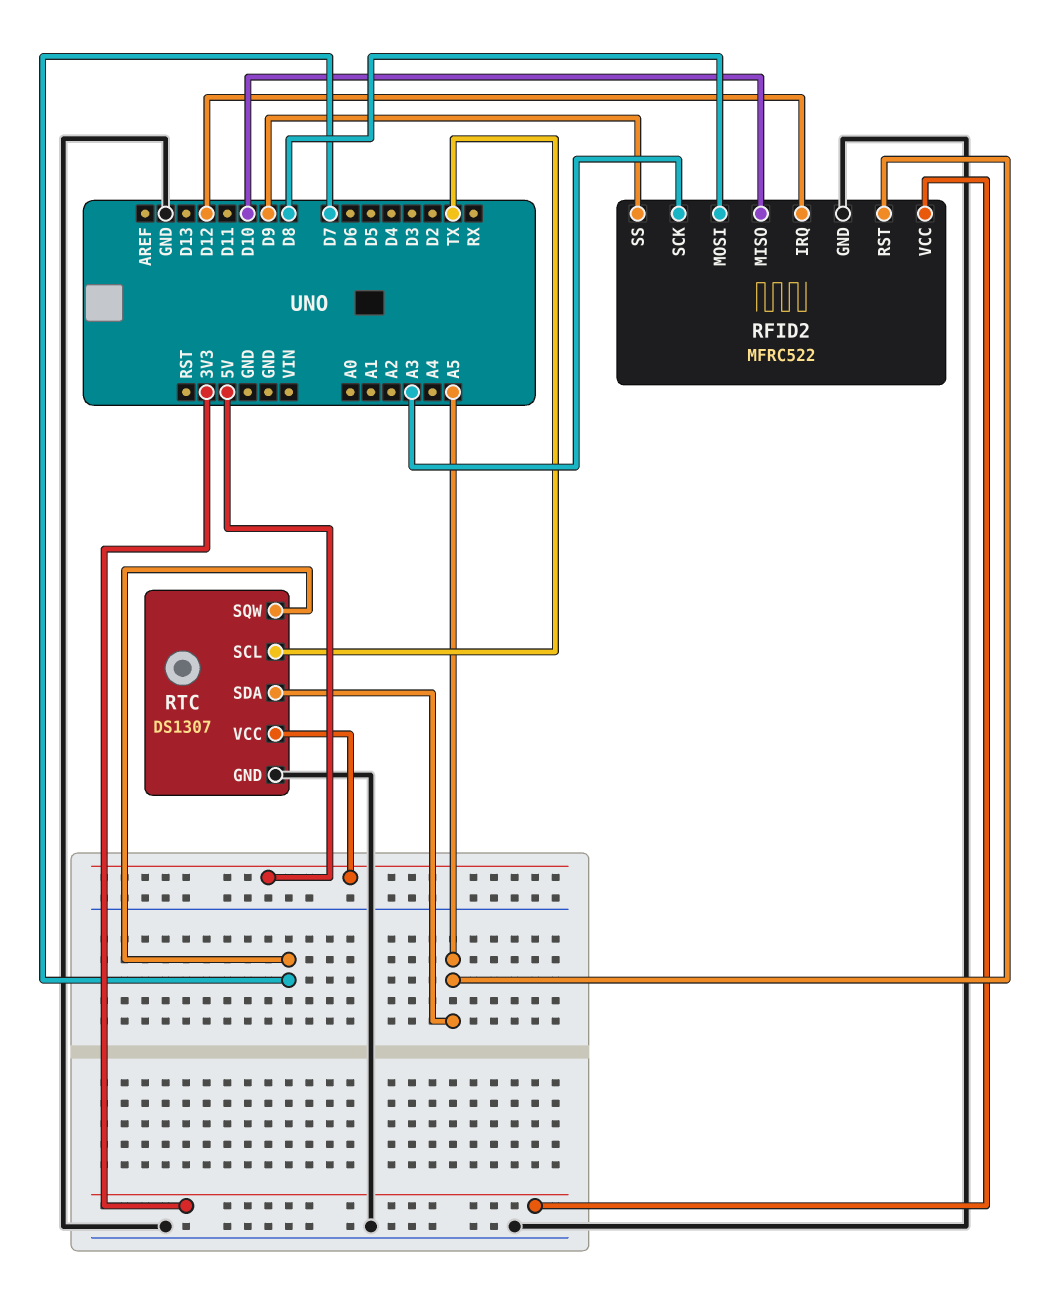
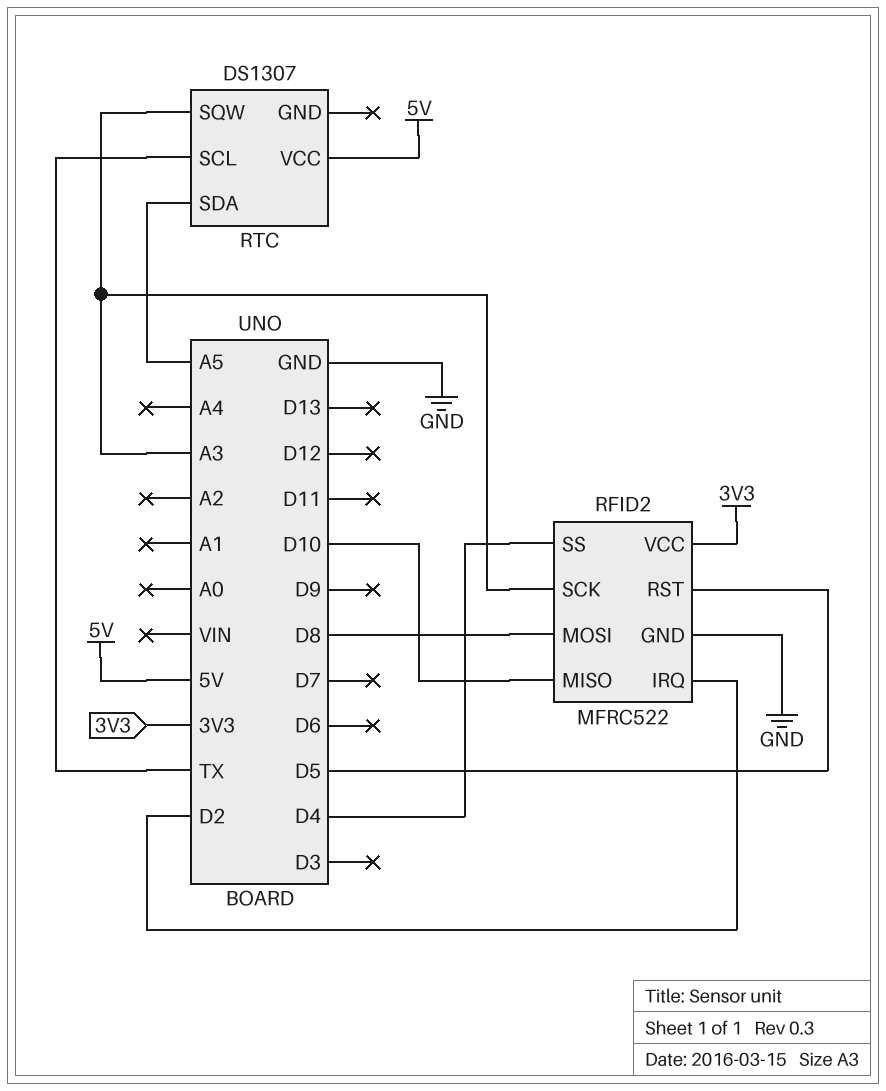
RFID2 pin IRQ: D12 -> D2
RFID2 pin RST: A5 -> D5
RFID2 pin SS: D9 -> D4
RTC pin GND: GND -> none
RTC pin SQW: D7 -> A3

